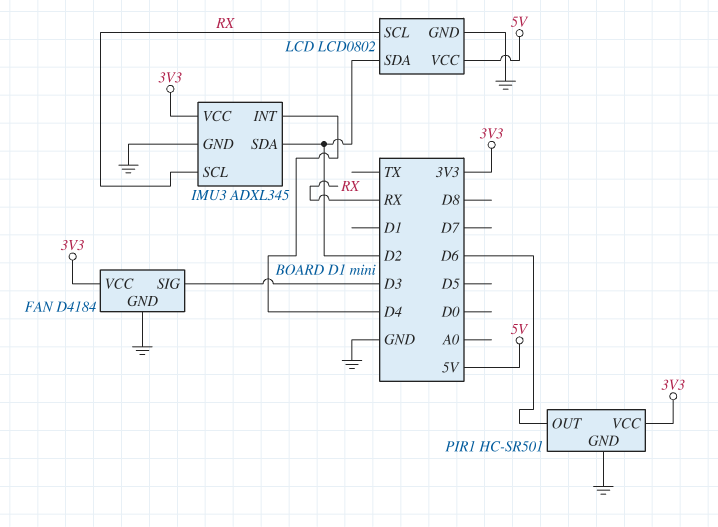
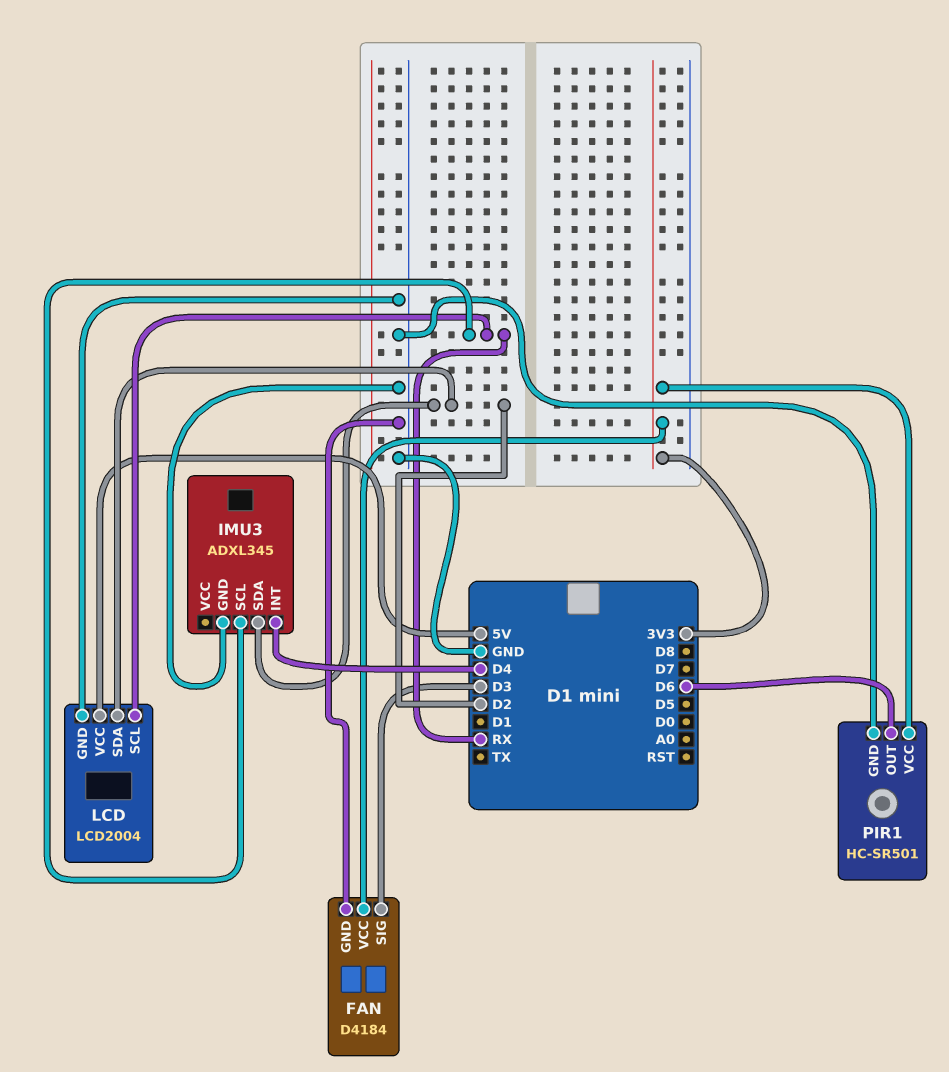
IMU3 pin VCC: 3V3 -> none
LCD: LCD0802 -> LCD2004

